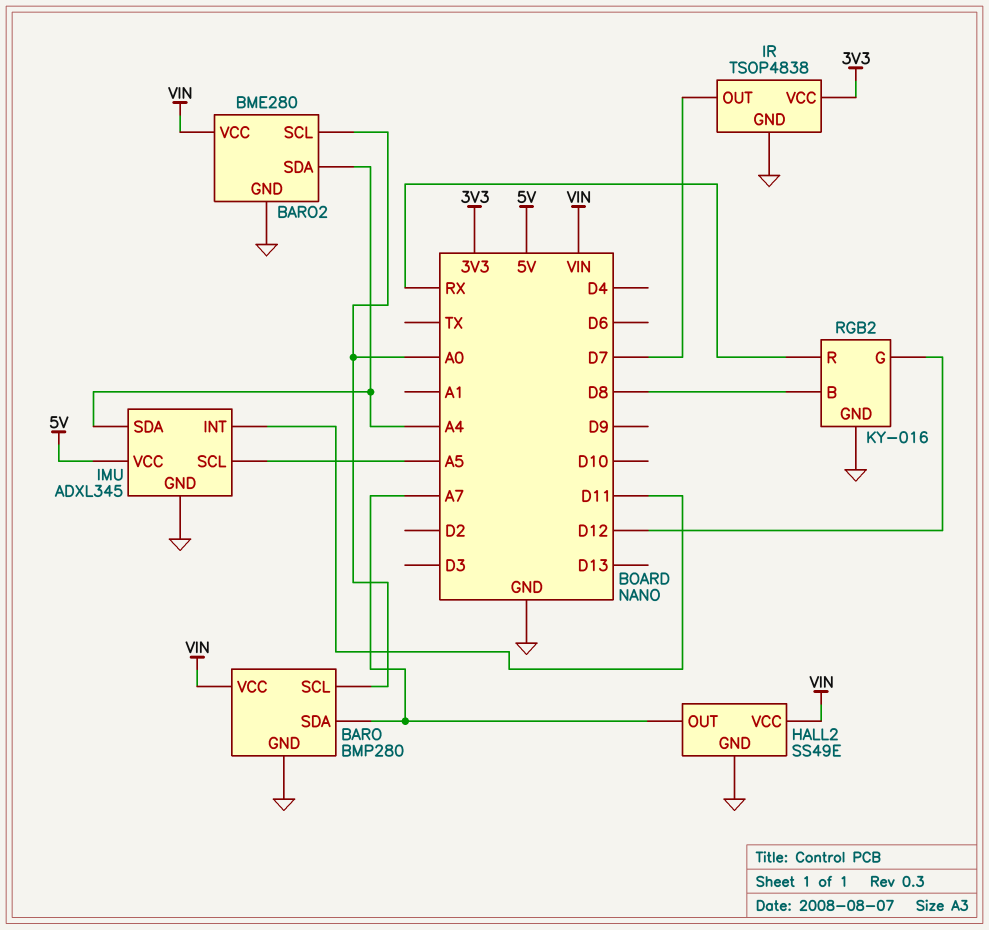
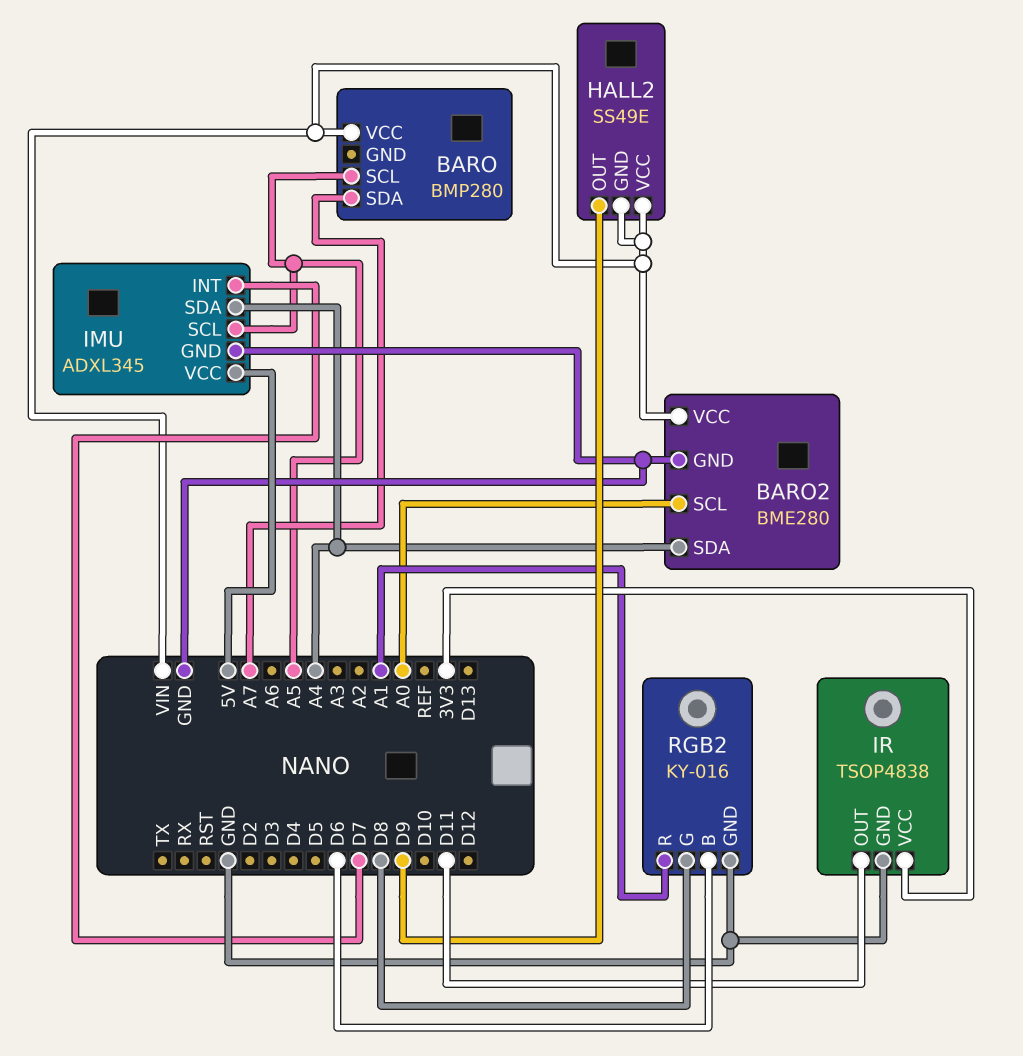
BARO pin GND: GND -> none
BARO pin SCL: A0 -> A5
HALL2 pin GND: GND -> VIN
HALL2 pin OUT: A7 -> D9
IMU pin INT: D11 -> D7
IR pin OUT: D7 -> D11
RGB2 pin B: D8 -> D6
RGB2 pin G: D12 -> D8
RGB2 pin R: RX -> A1

